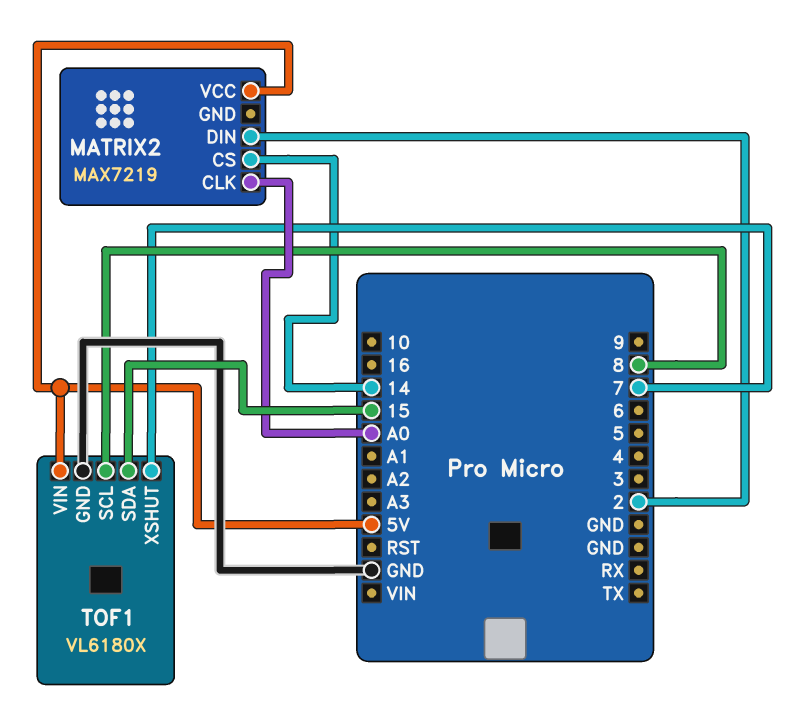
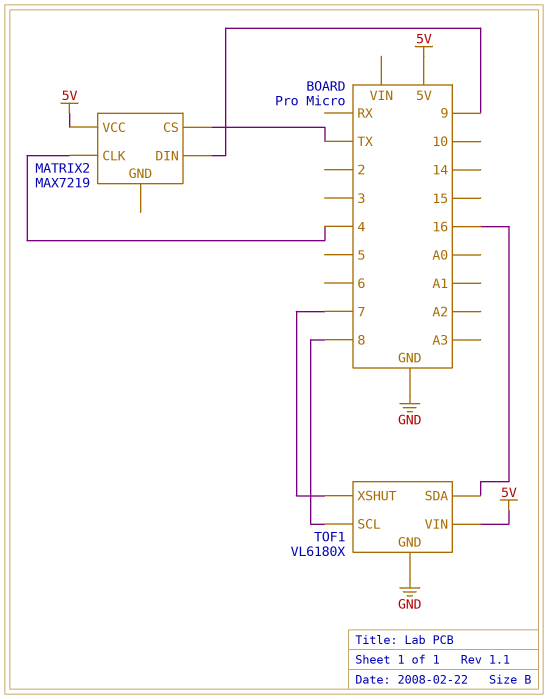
MATRIX2 pin CLK: A0 -> 4
MATRIX2 pin CS: 14 -> TX
MATRIX2 pin DIN: 2 -> 9
TOF1 pin SDA: 15 -> 16

